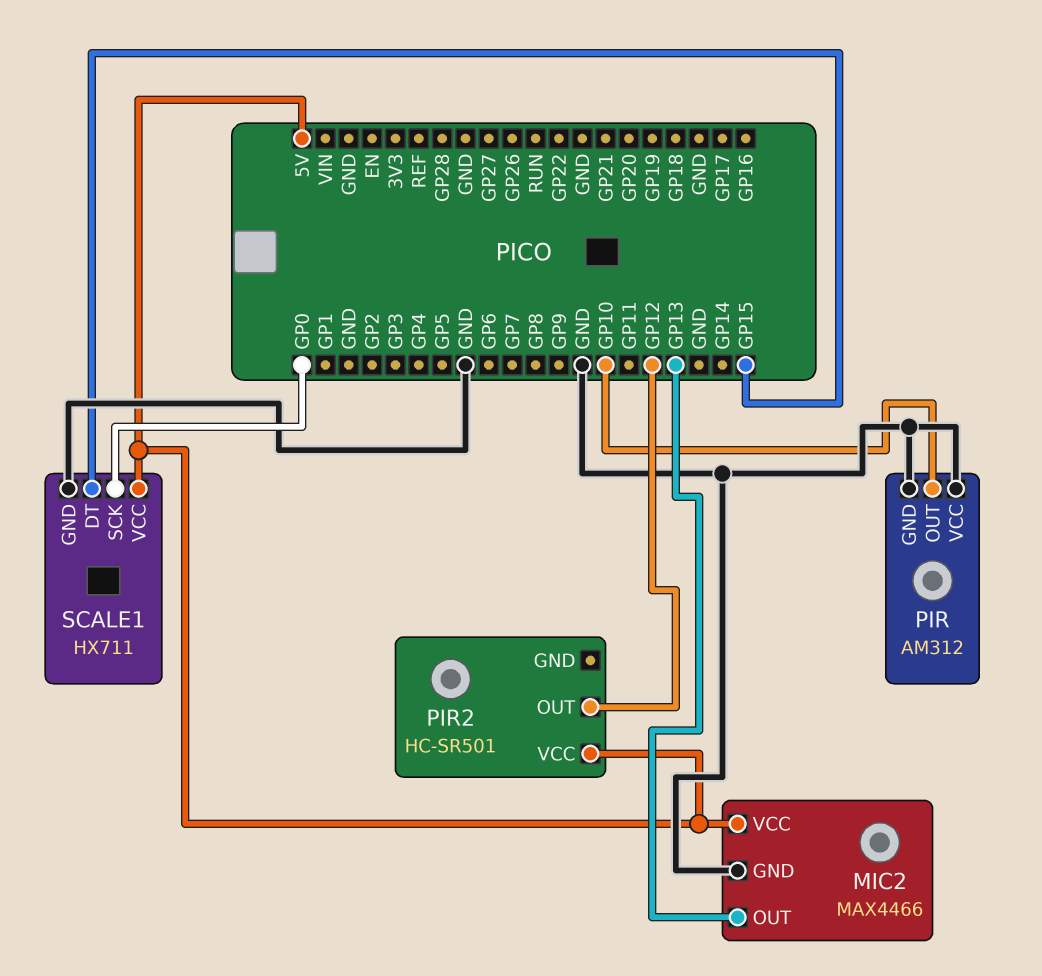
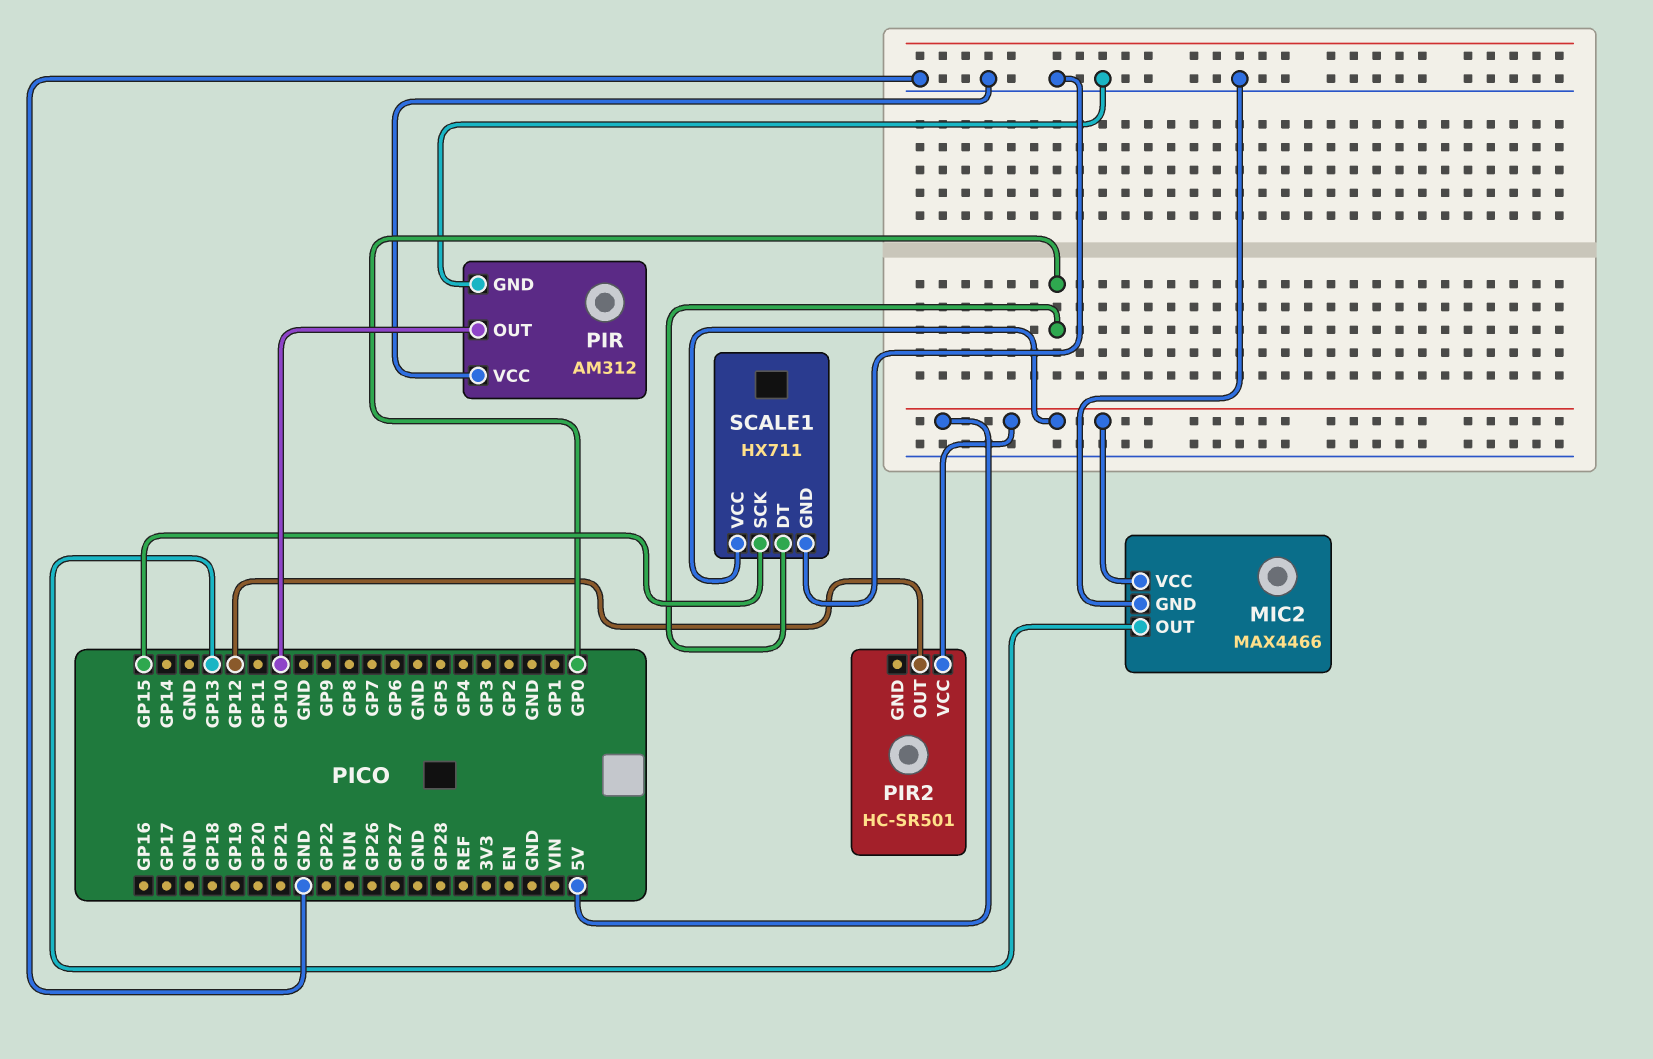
SCALE1 pin DT: GP15 -> GP0
SCALE1 pin SCK: GP0 -> GP15

